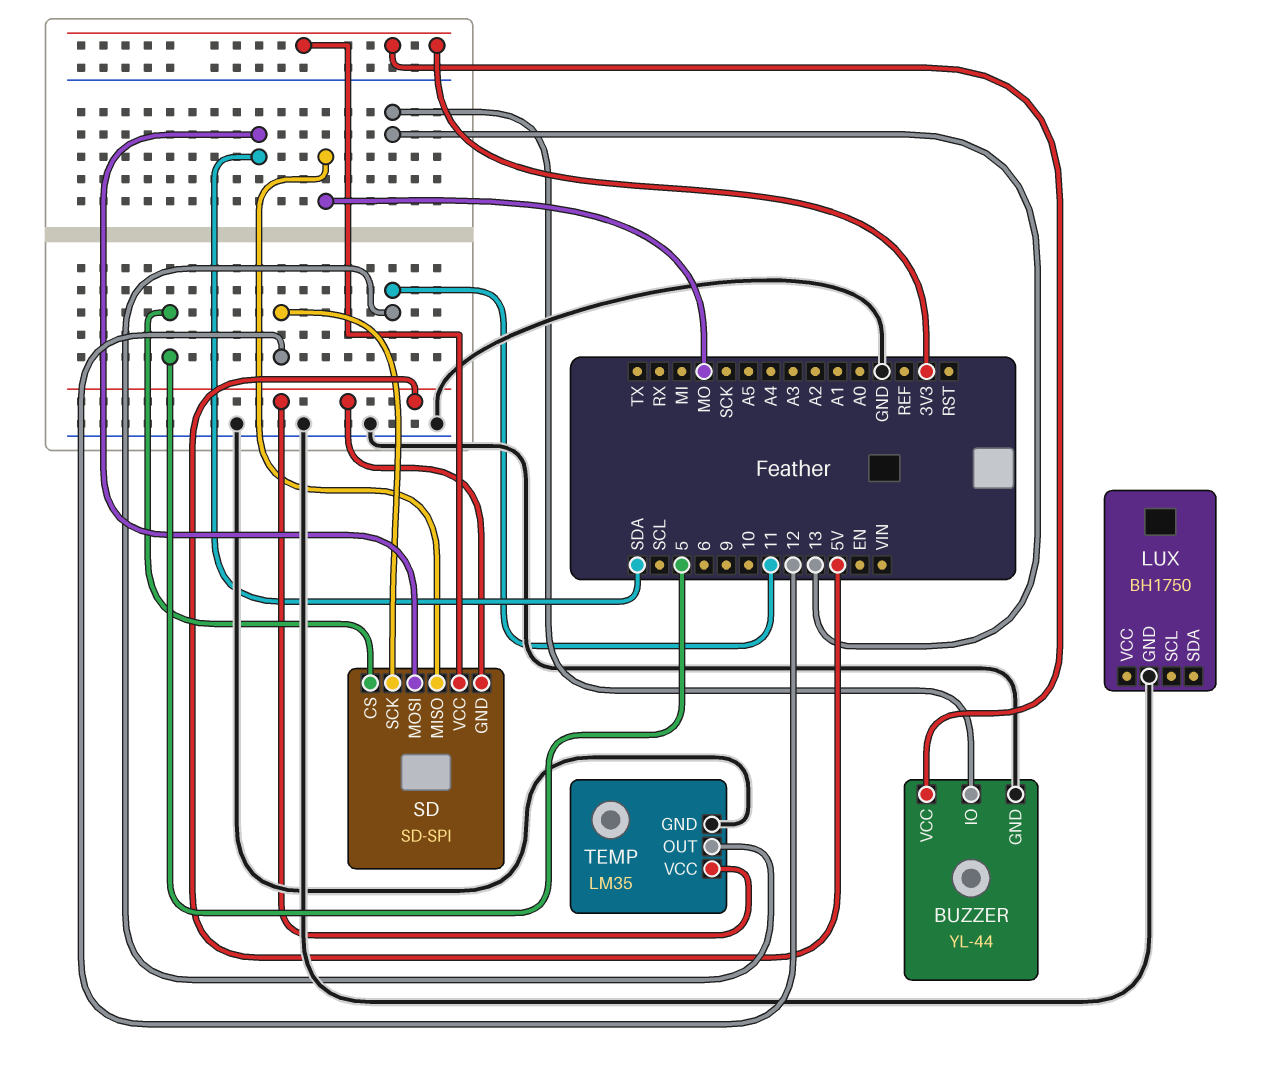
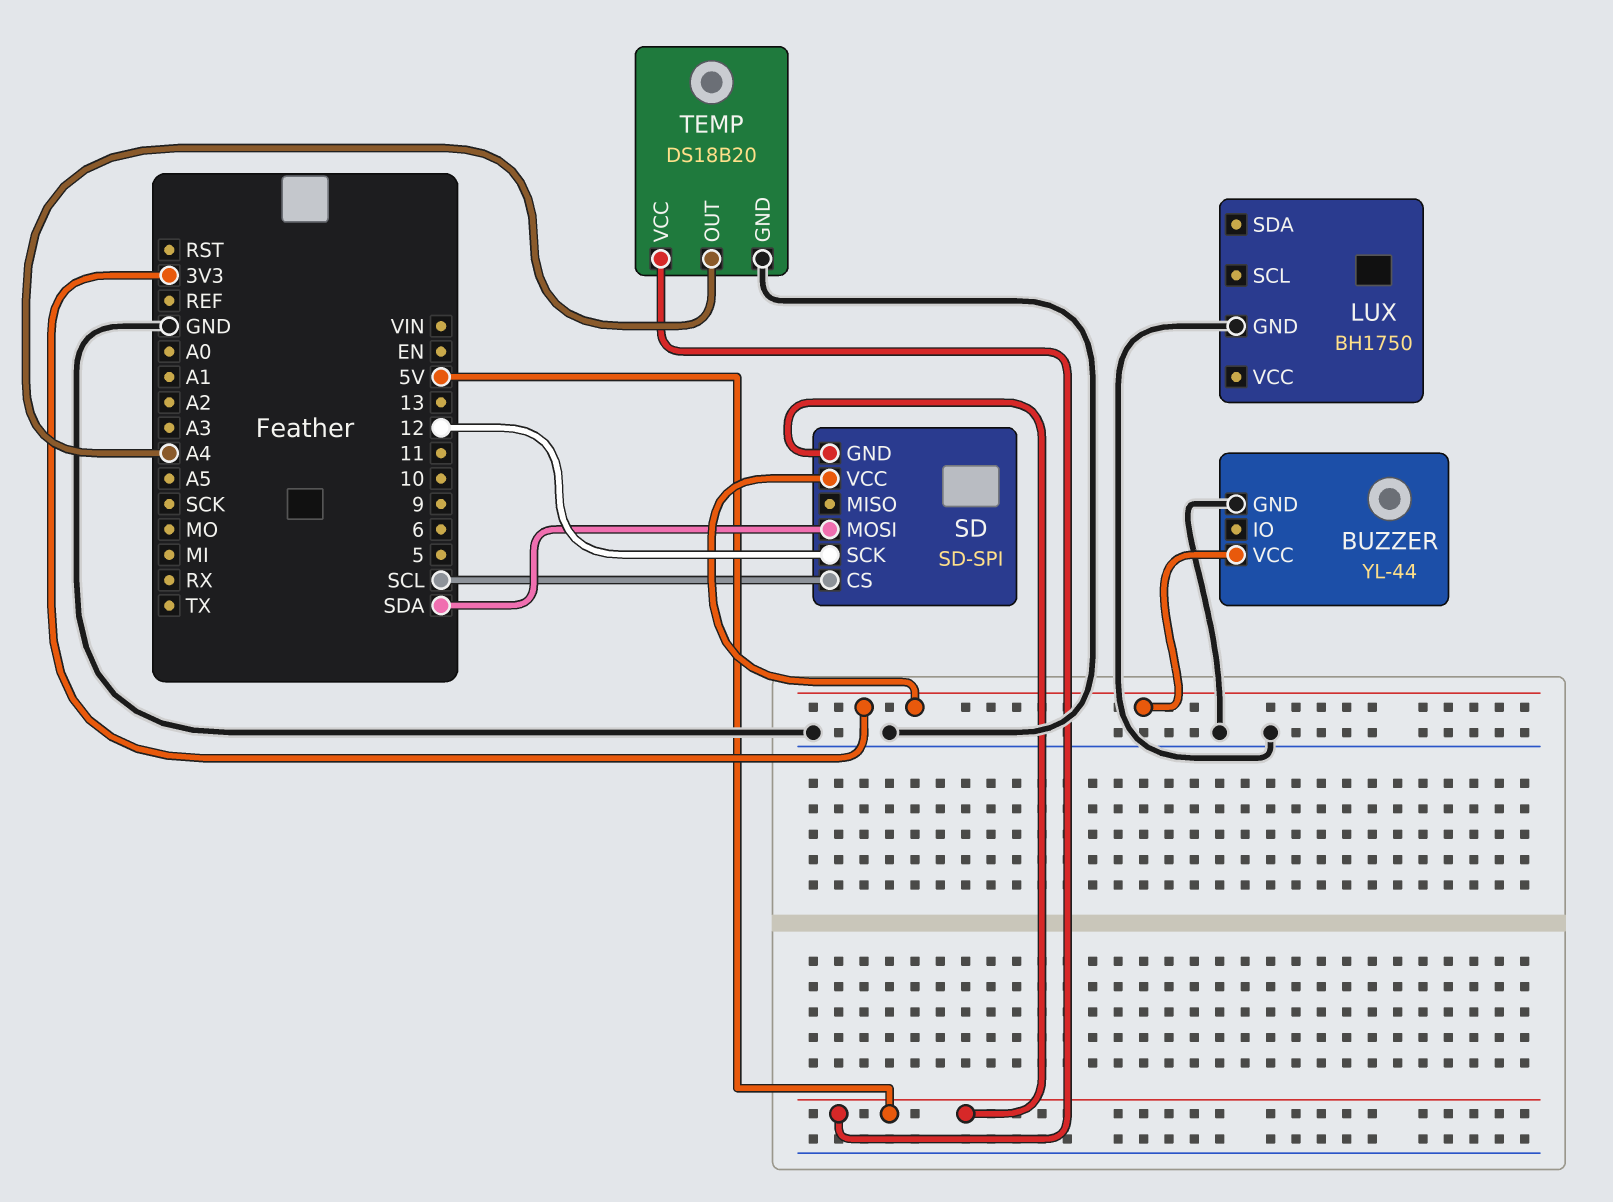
BUZZER pin IO: 13 -> none
SD pin CS: 5 -> SCL
SD pin MISO: MO -> none
TEMP: LM35 -> DS18B20
TEMP pin OUT: 11 -> A4

